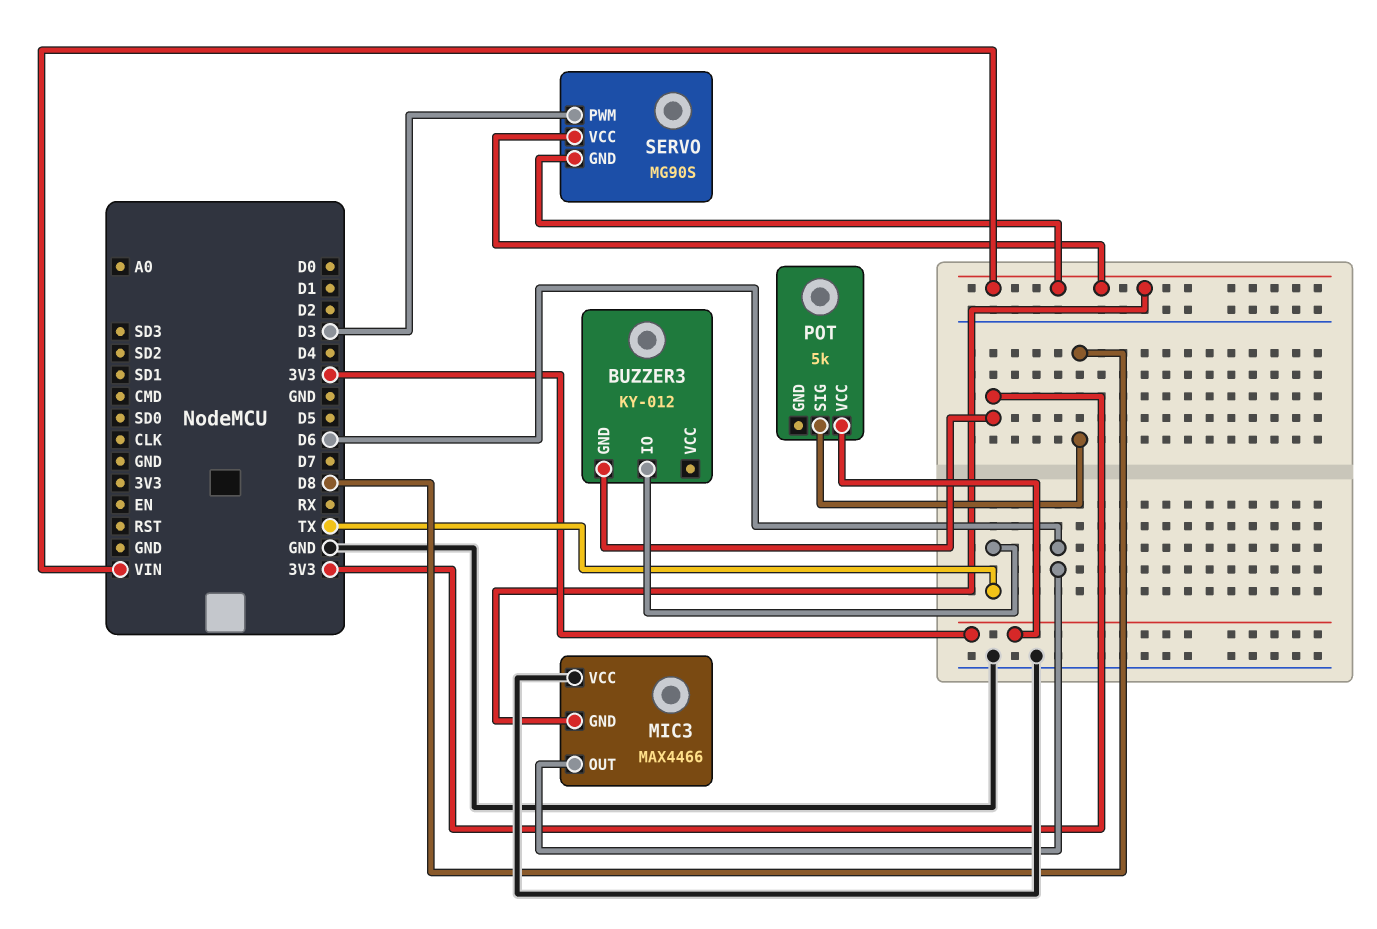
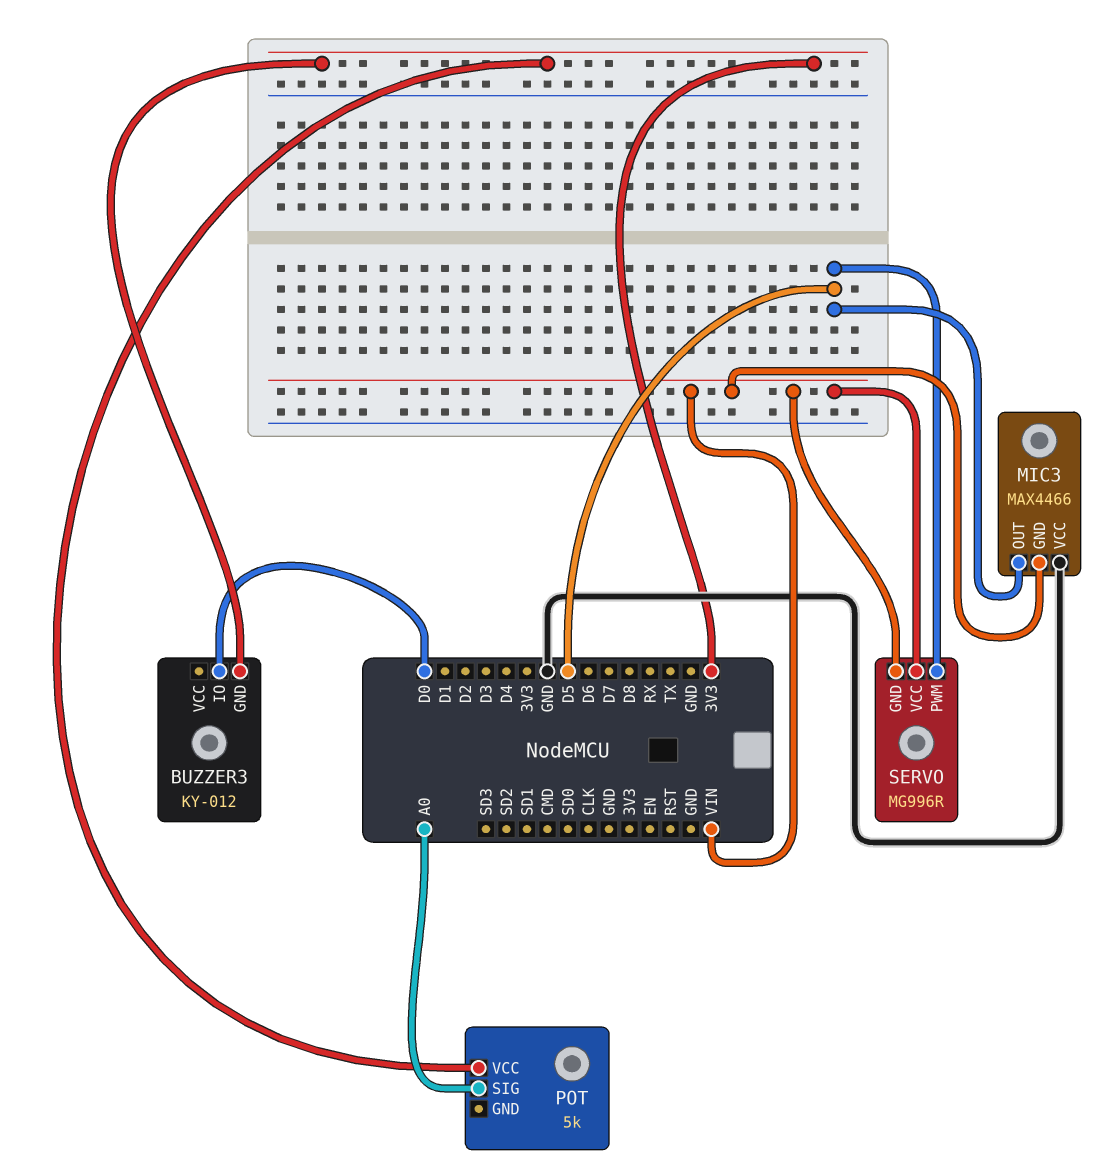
BUZZER3 pin IO: TX -> D0
MIC3 pin OUT: D6 -> D5
POT pin SIG: D8 -> A0
SERVO: MG90S -> MG996R
SERVO pin PWM: D3 -> D5

